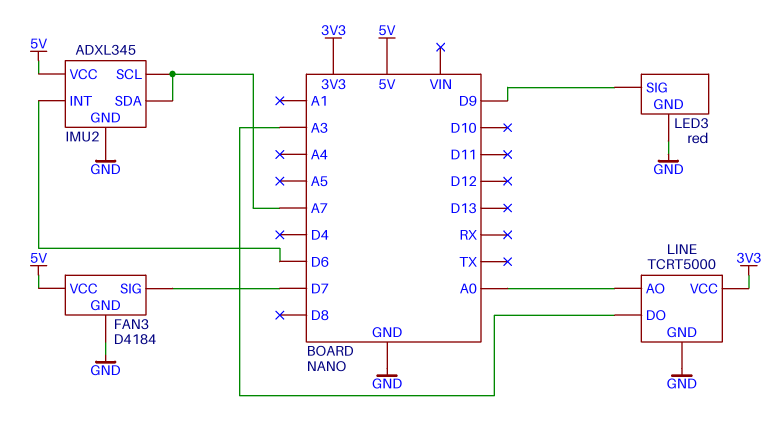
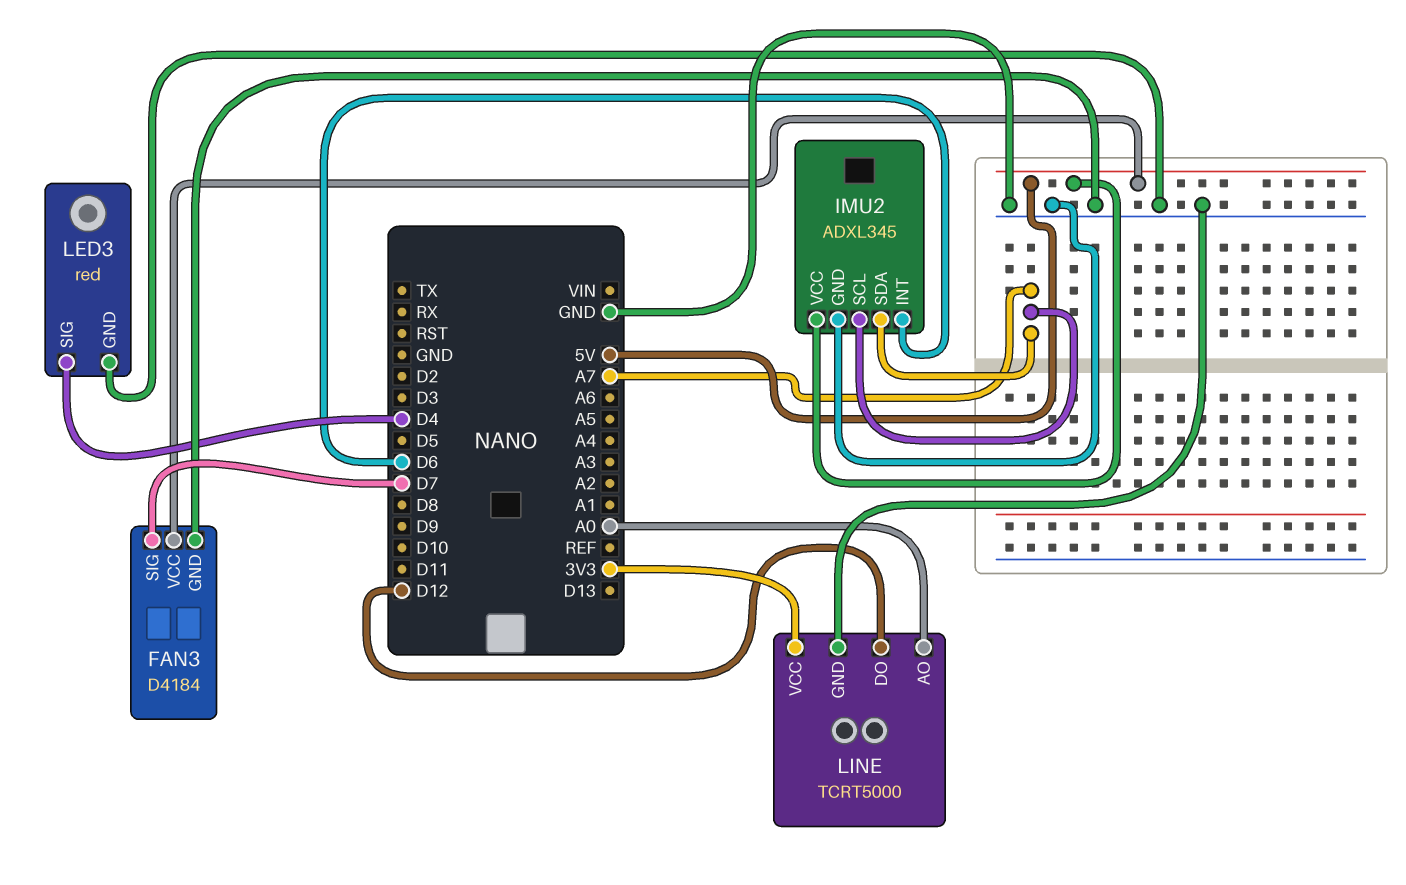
LED3 pin SIG: D9 -> D4
LINE pin DO: A3 -> D12

